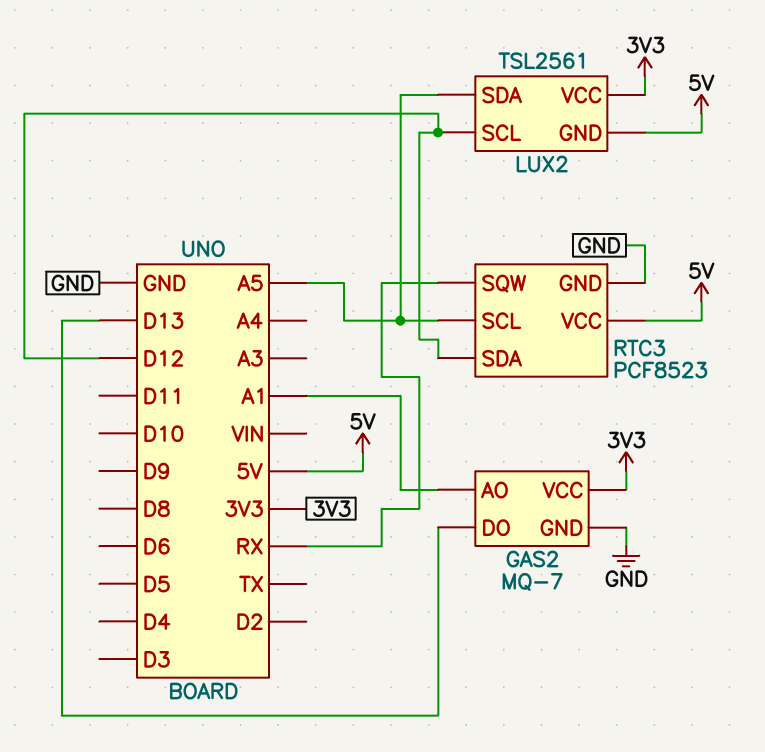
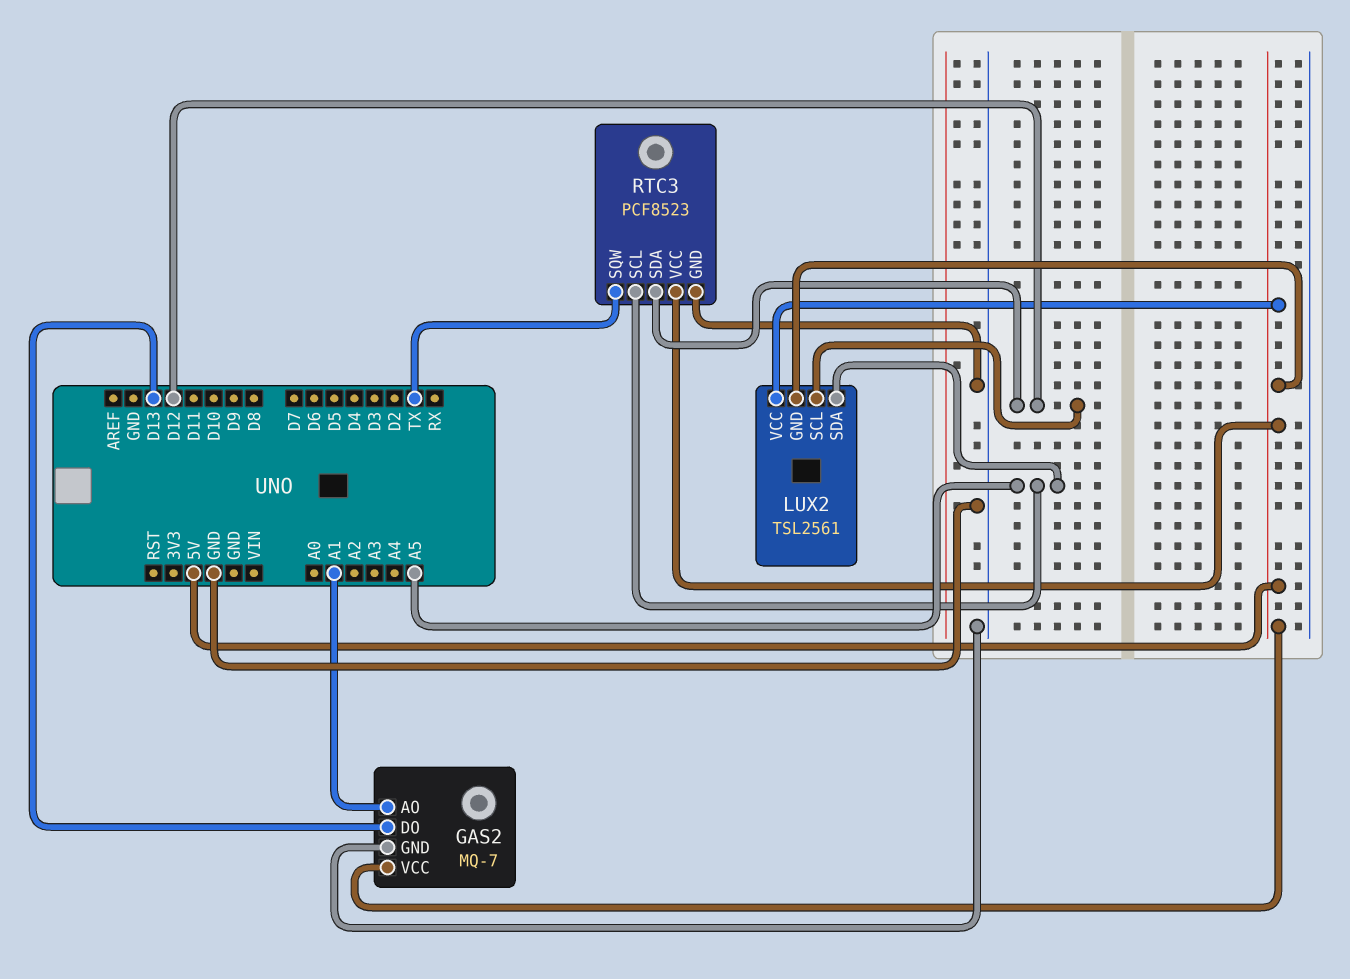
GAS2 pin VCC: 3V3 -> 5V
LUX2 pin VCC: 3V3 -> 5V
RTC3 pin SQW: RX -> TX

